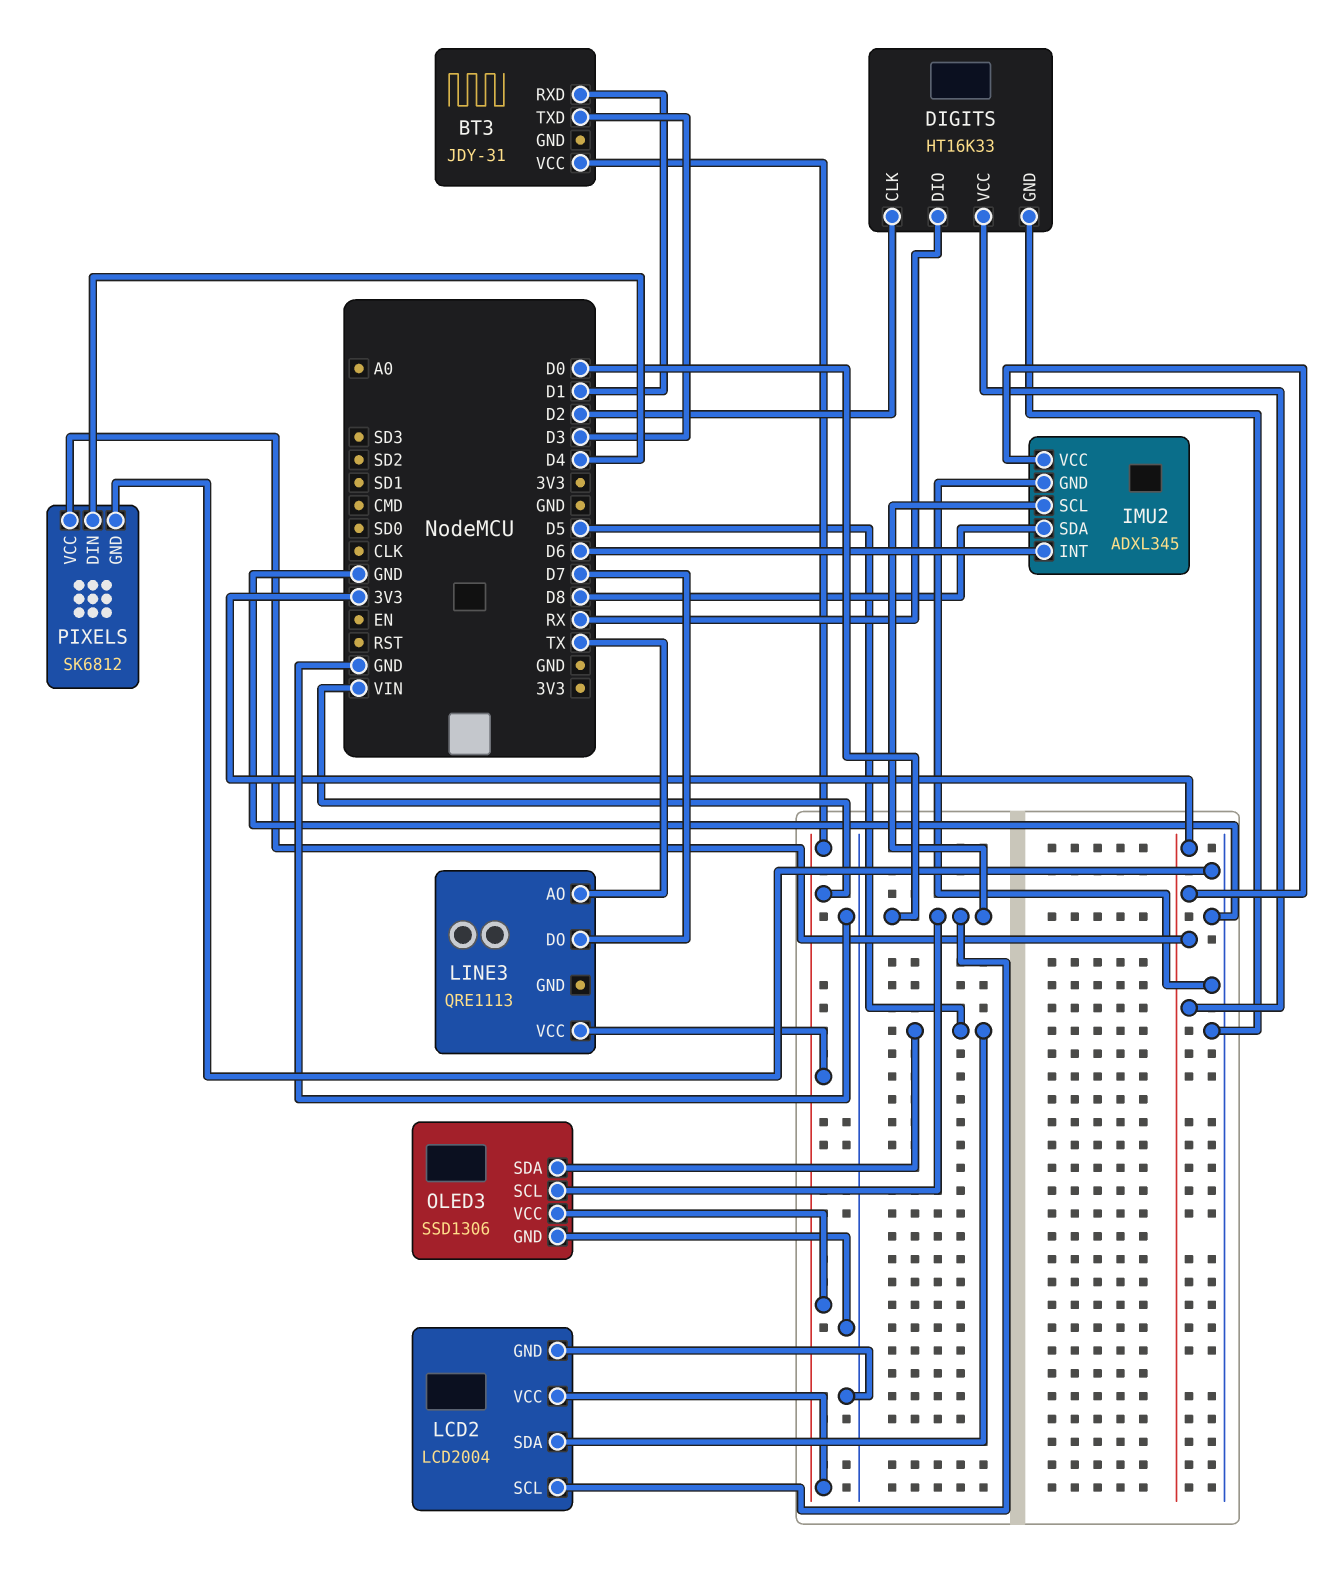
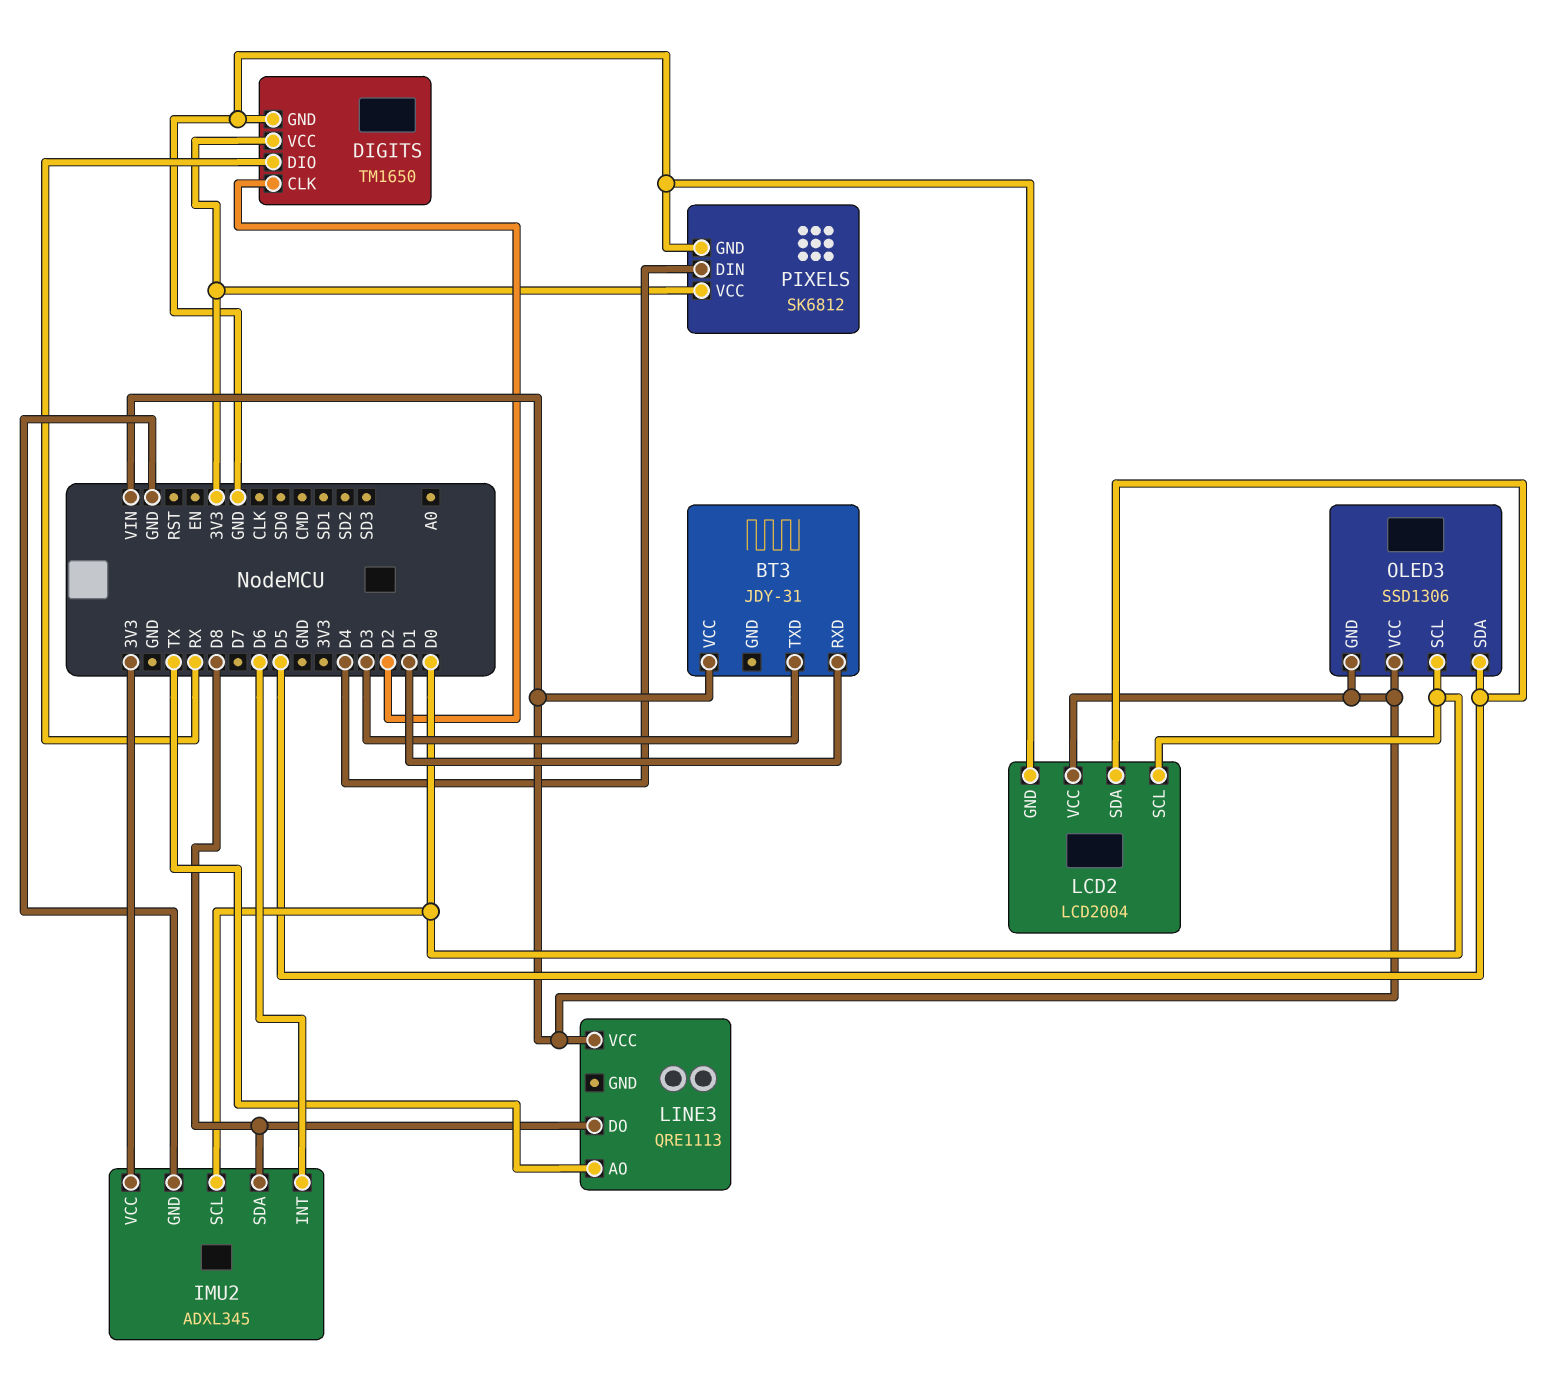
DIGITS: HT16K33 -> TM1650
LINE3 pin DO: D7 -> D8
OLED3 pin GND: GND -> VIN

